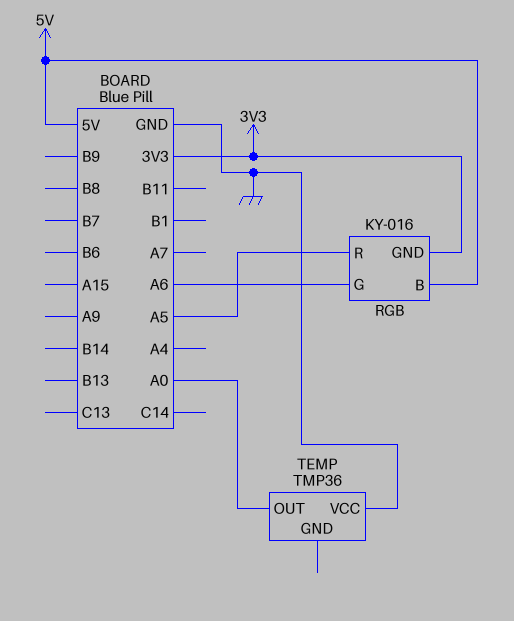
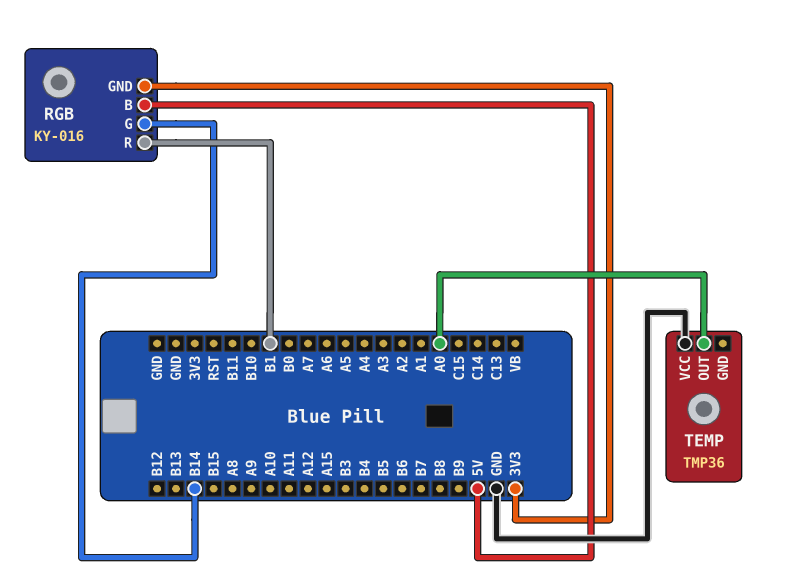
RGB pin G: A6 -> B14
RGB pin R: A5 -> B1

